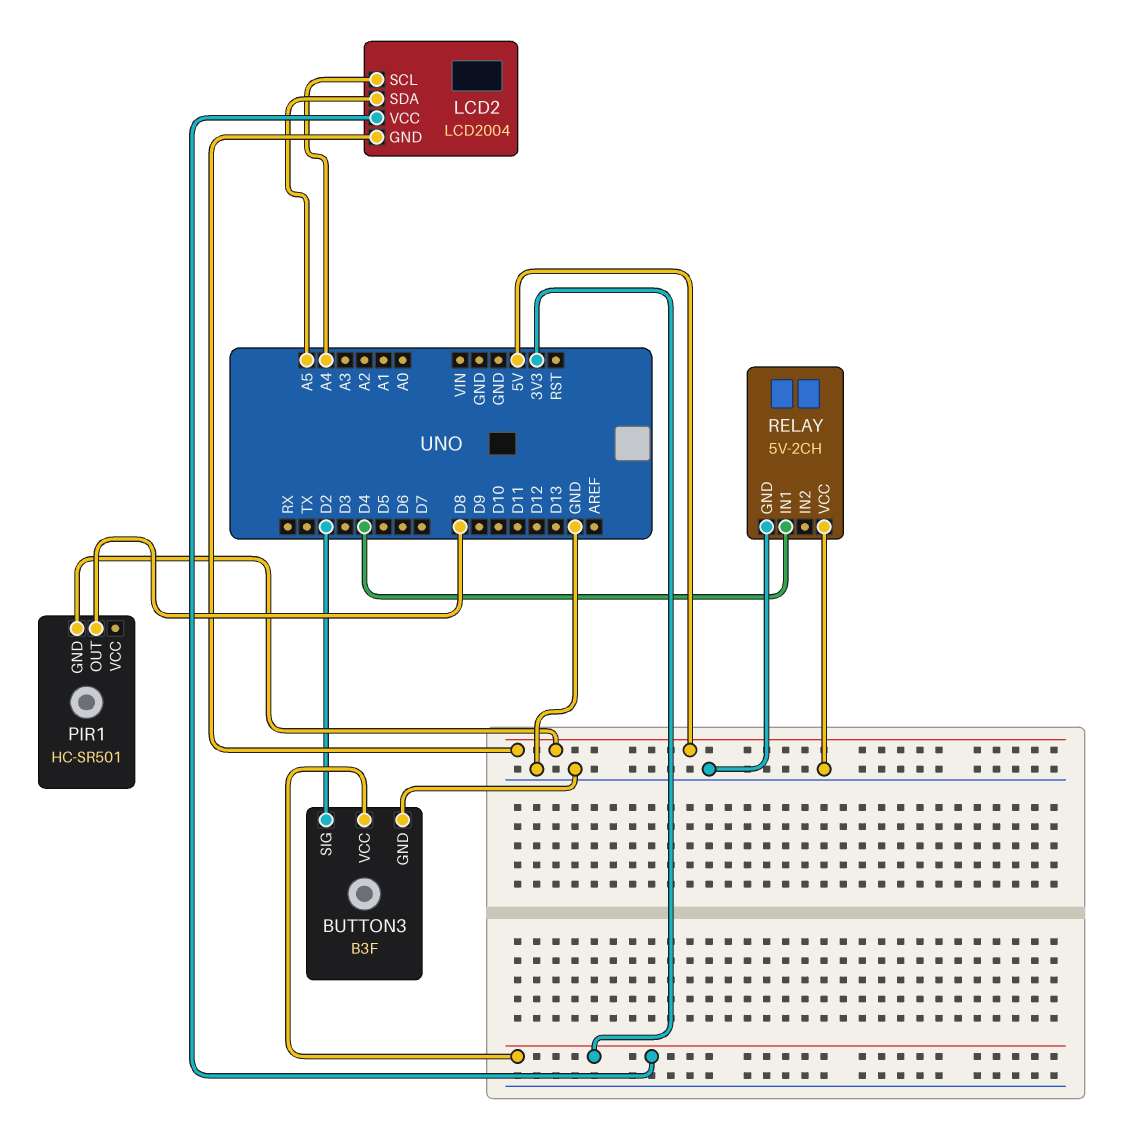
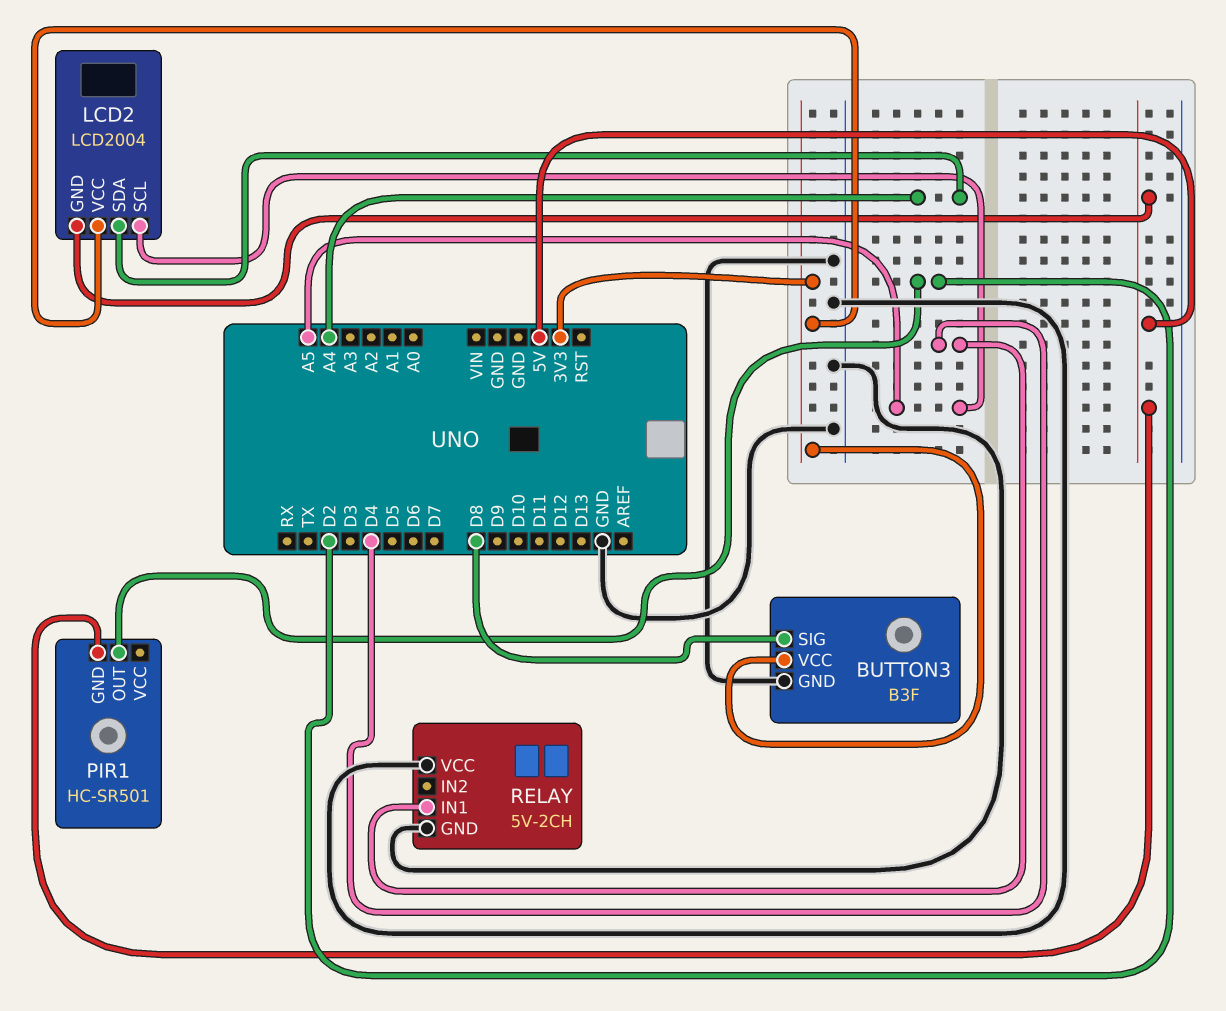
BUTTON3 pin SIG: D2 -> D8
LCD2 pin SCL: A4 -> A5
LCD2 pin SDA: A5 -> A4
PIR1 pin OUT: D8 -> D2

